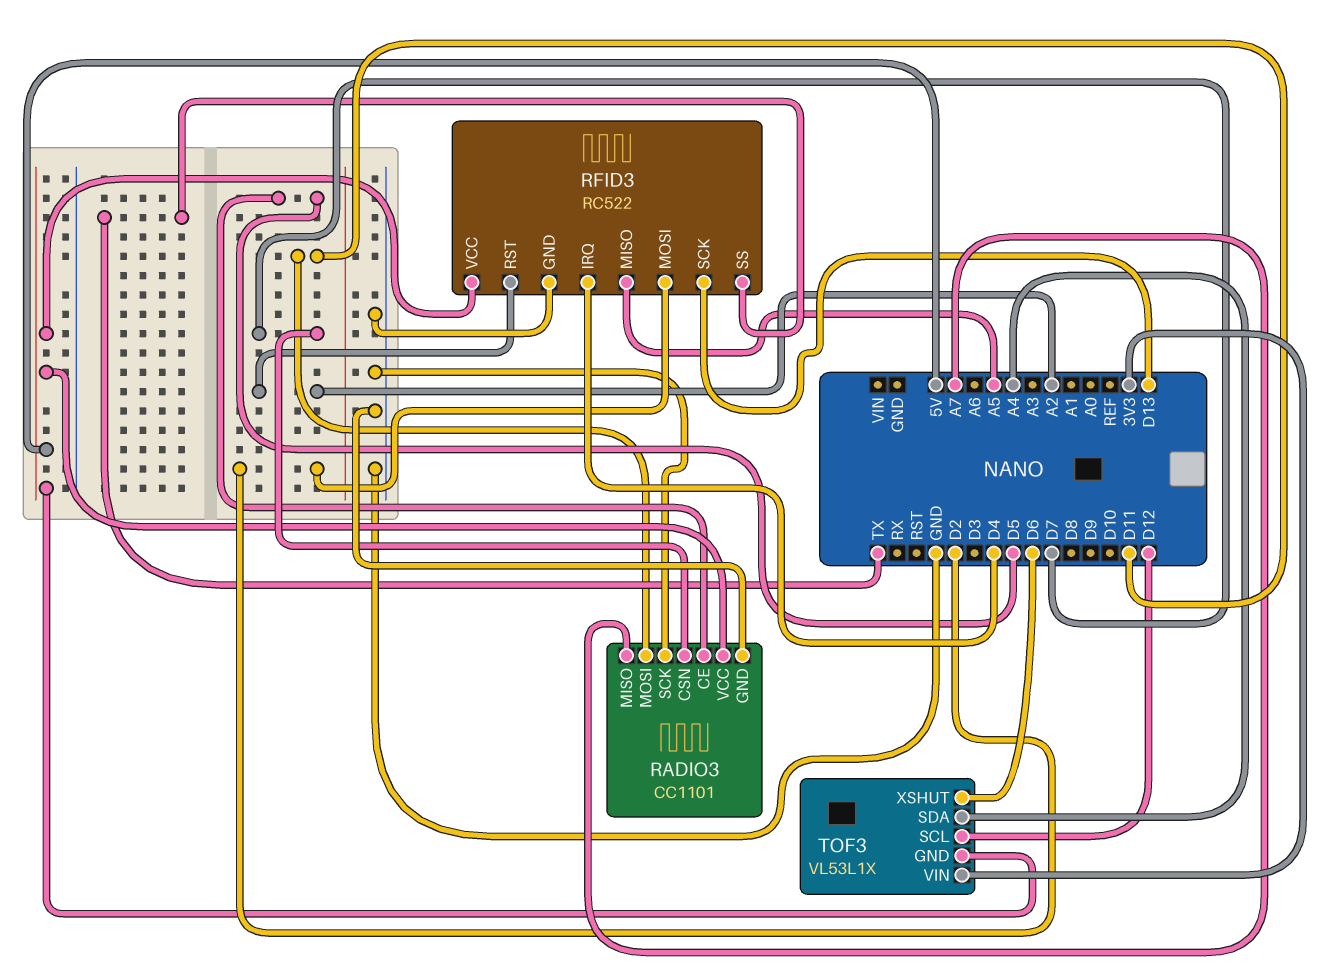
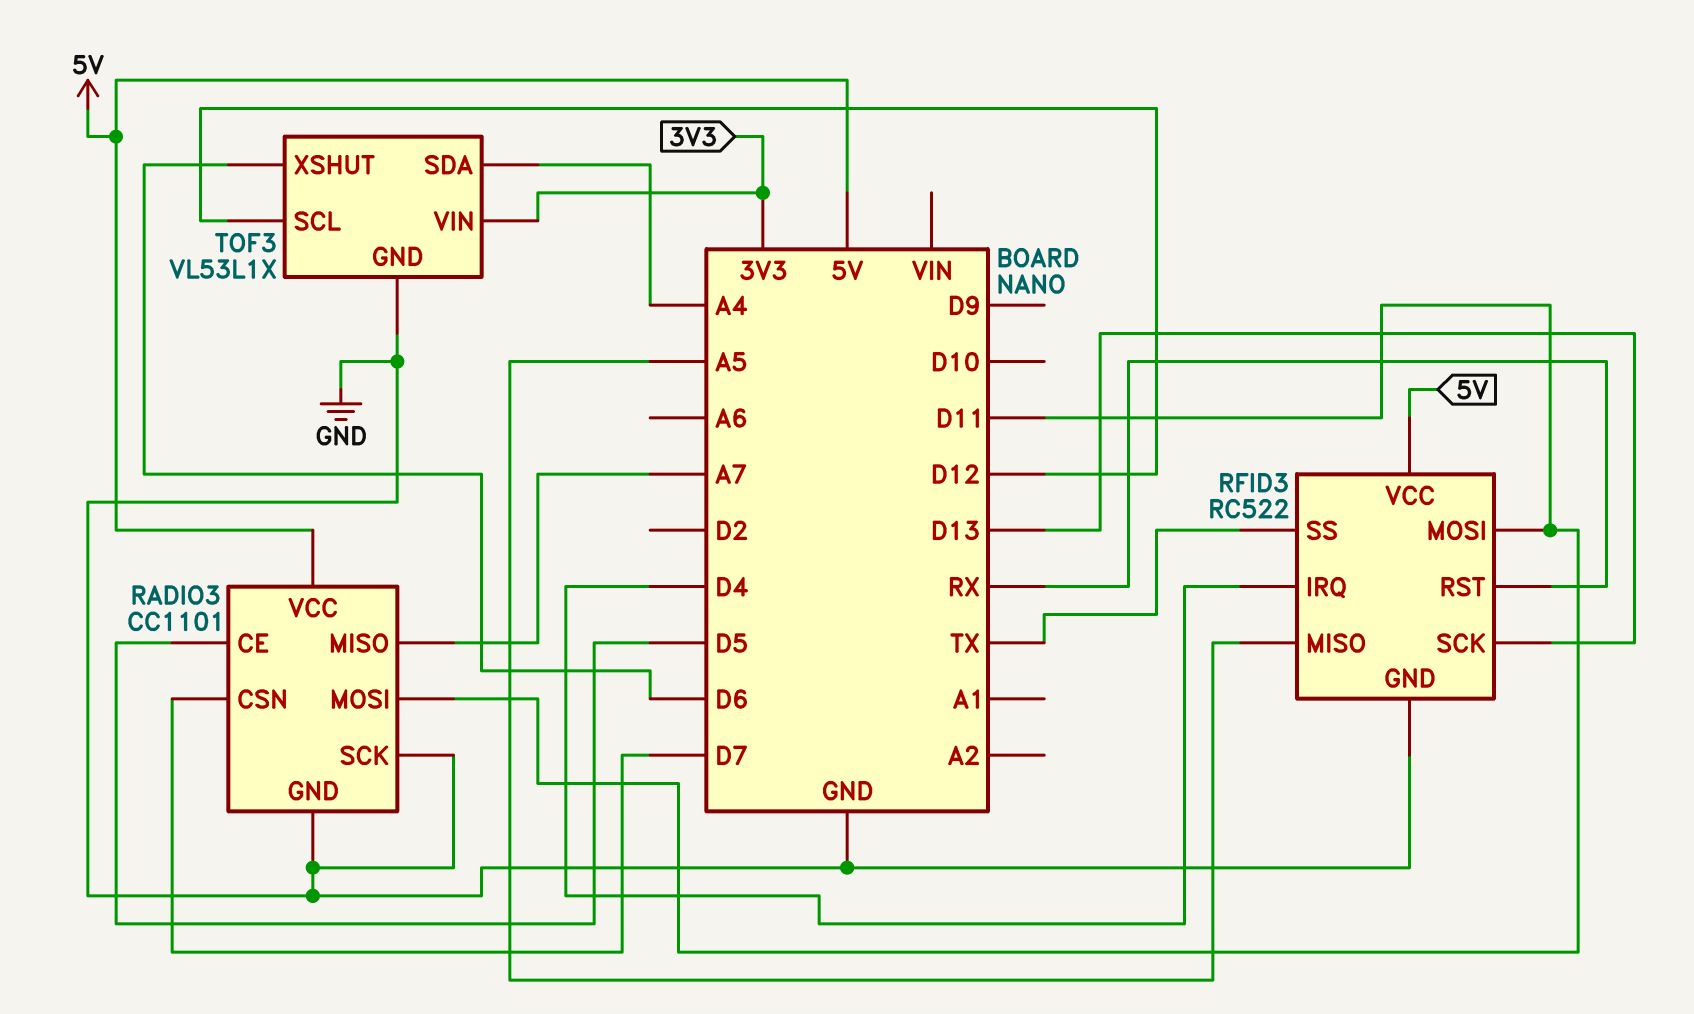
RFID3 pin MOSI: D2 -> D11
RFID3 pin RST: A2 -> RX
TOF3 pin GND: 5V -> GND

